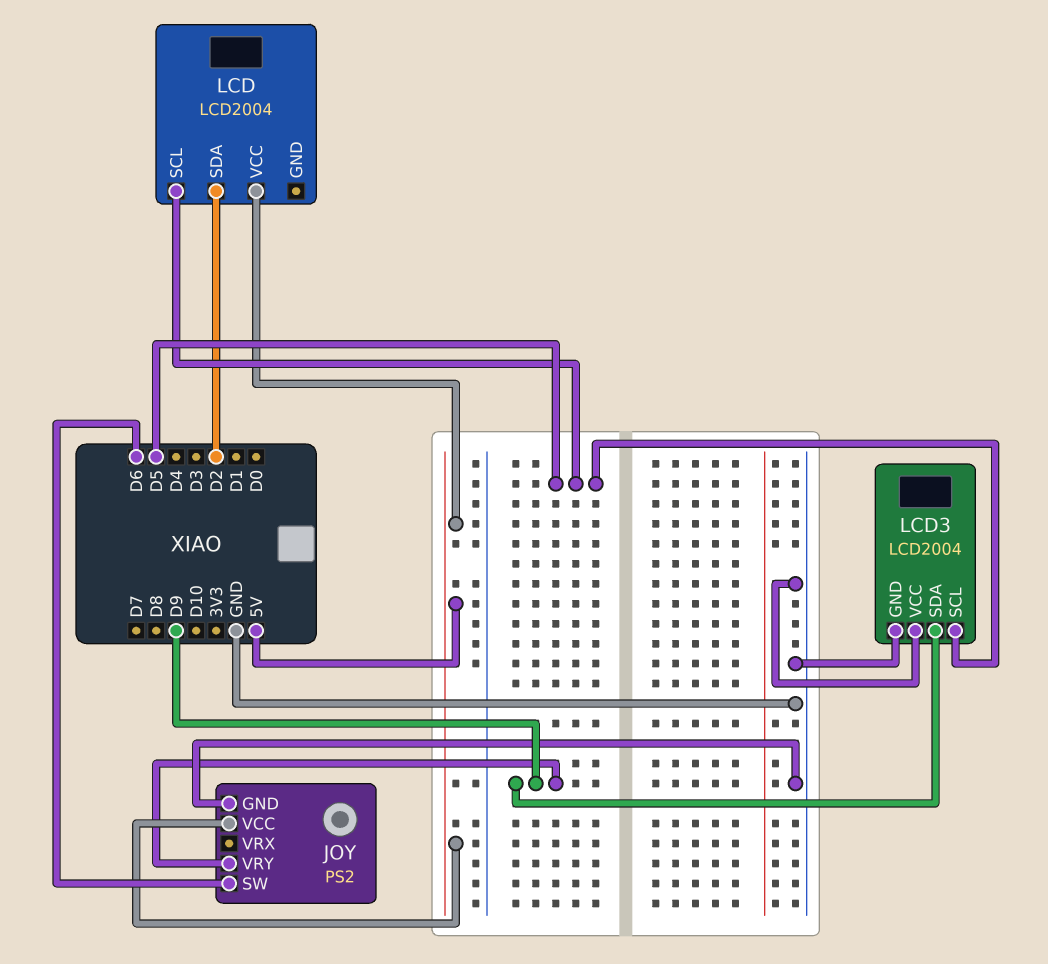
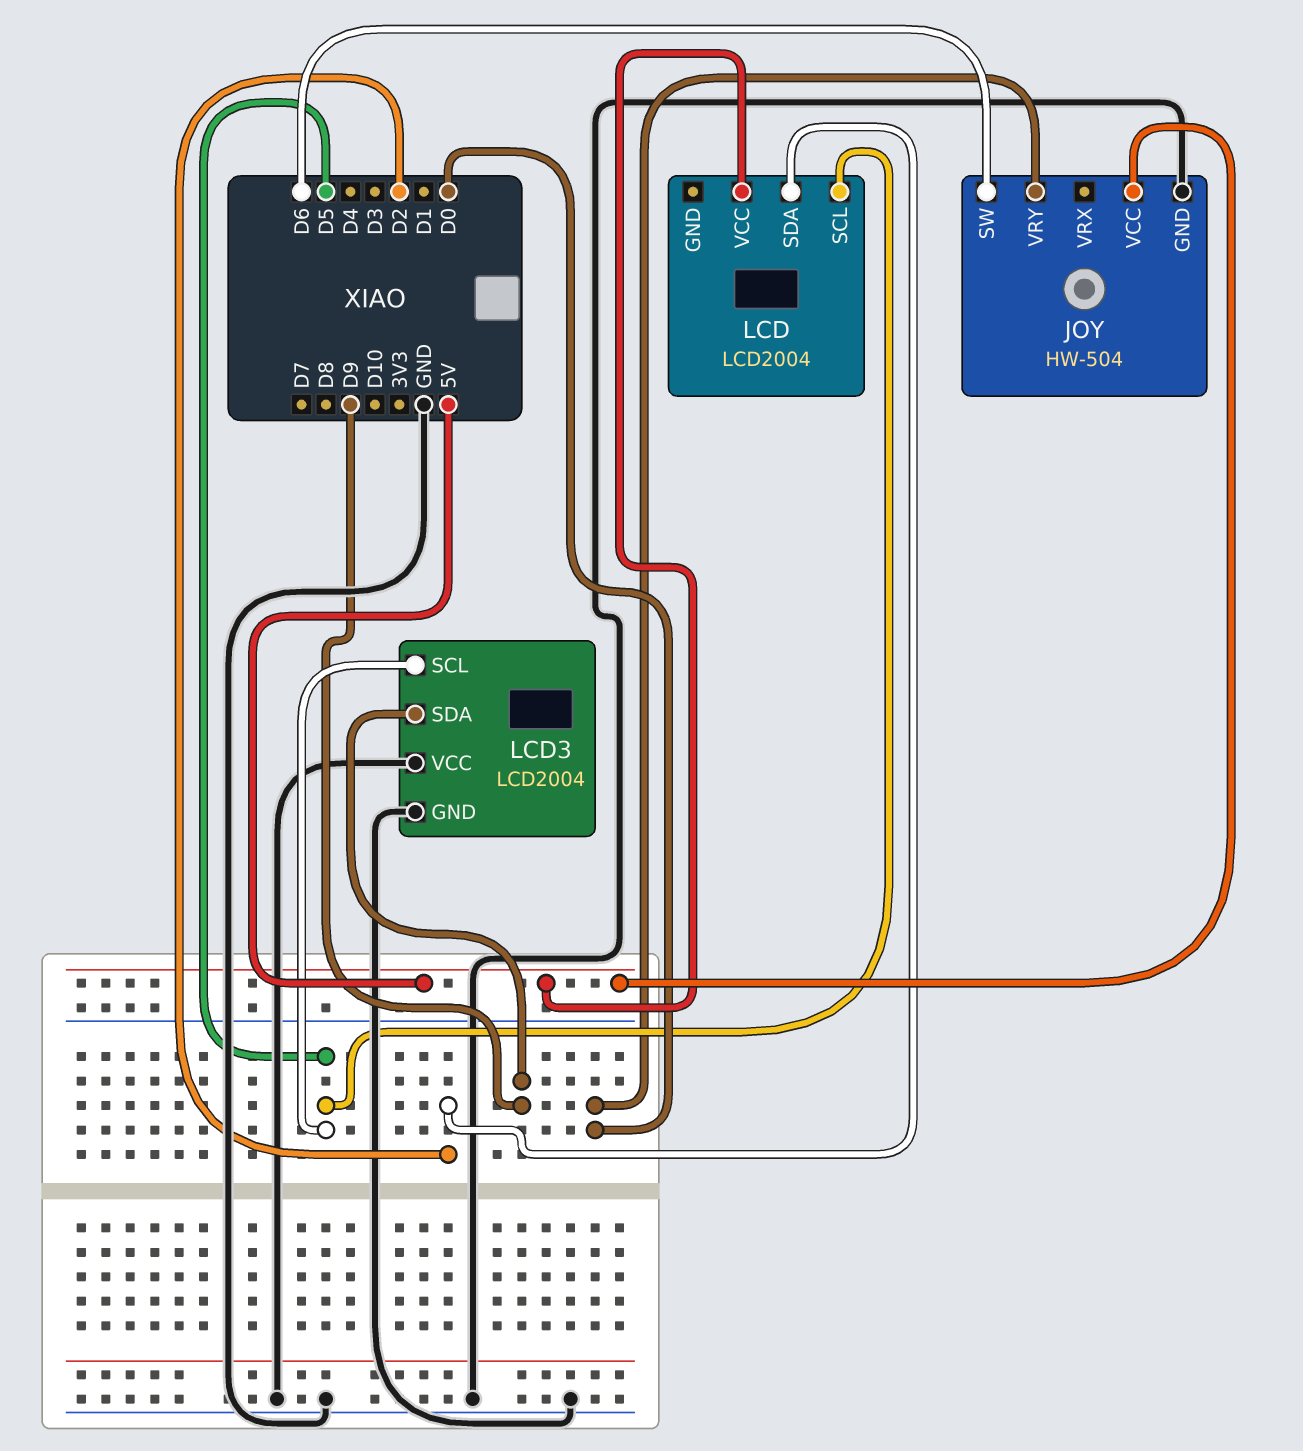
JOY: PS2 -> HW-504
JOY pin VRY: D9 -> D0

